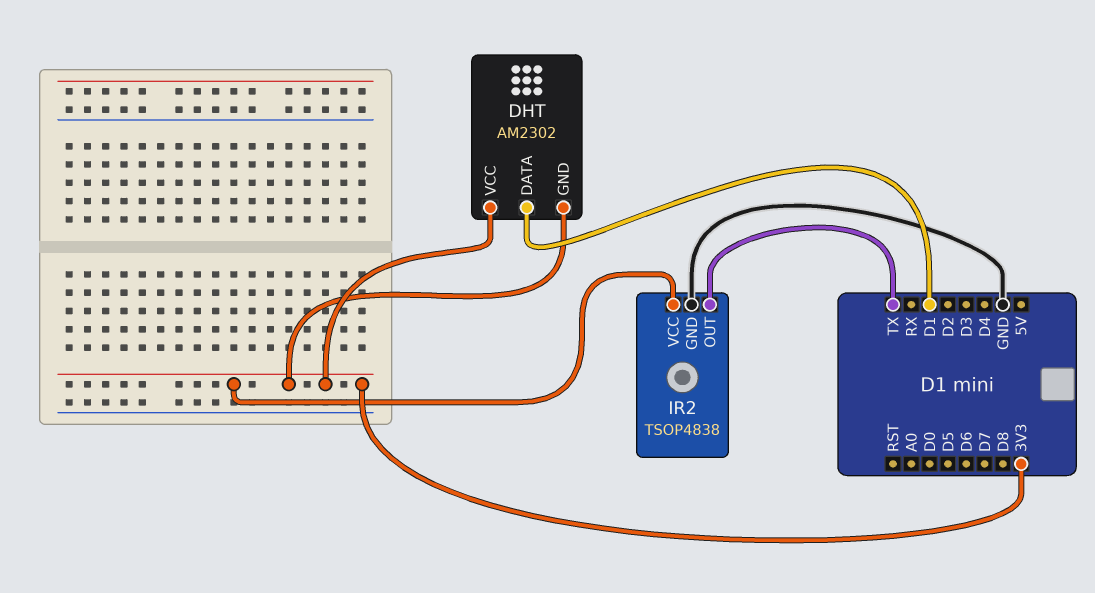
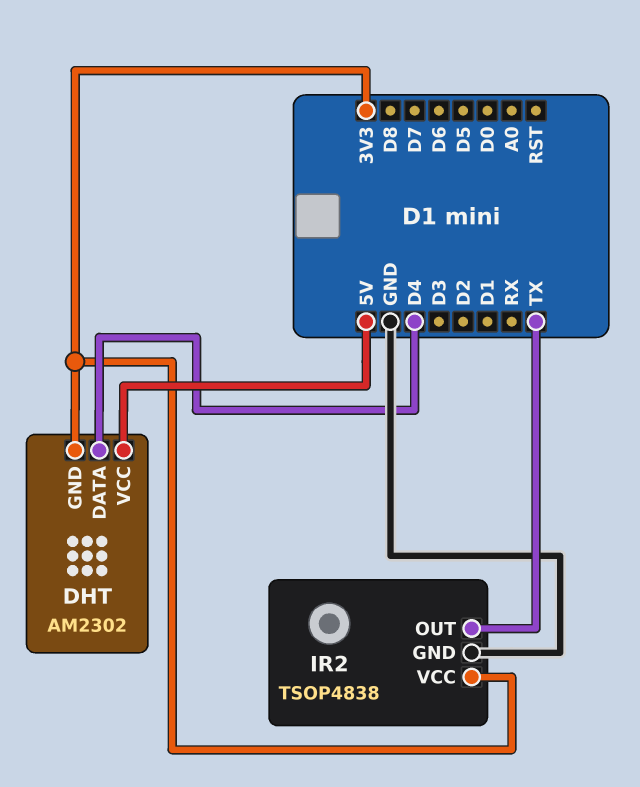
DHT pin DATA: D1 -> D4
DHT pin VCC: 3V3 -> 5V

